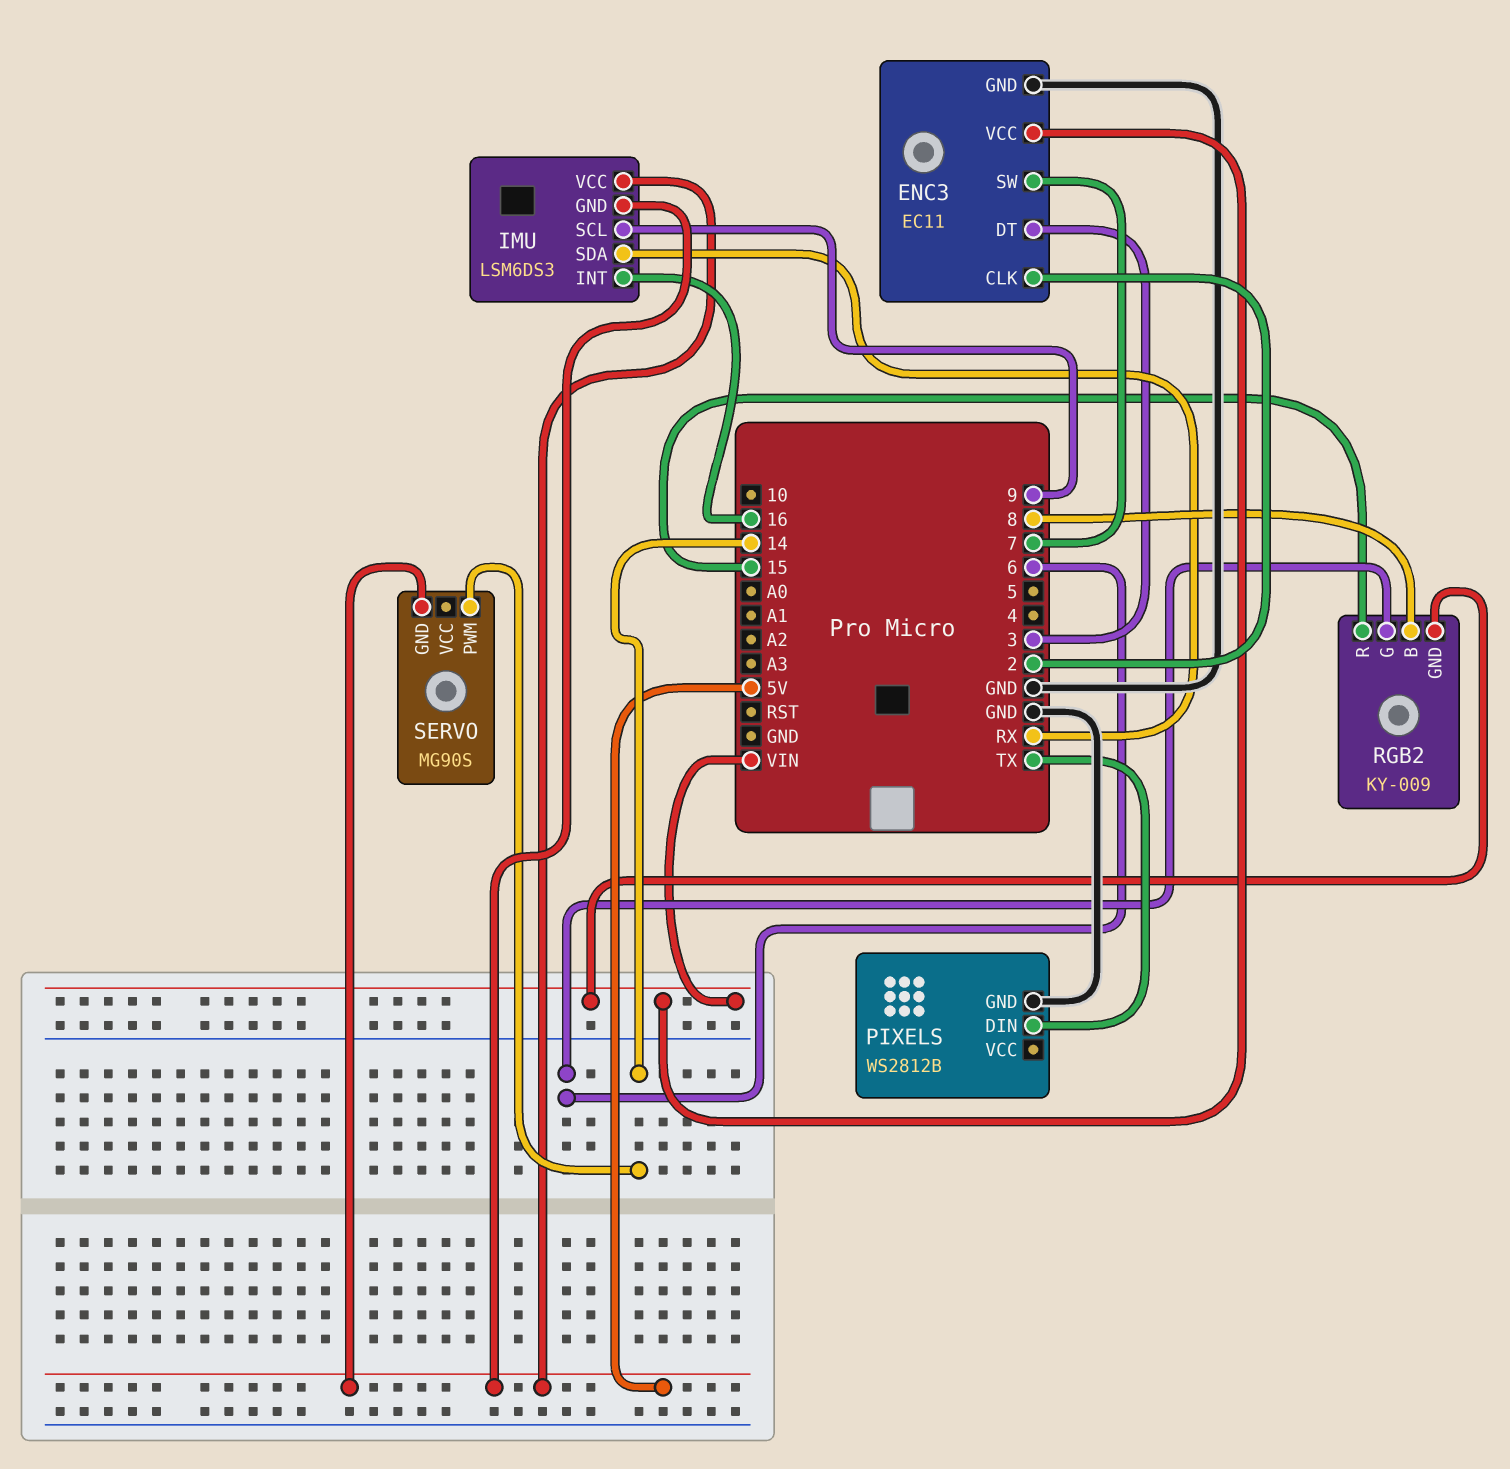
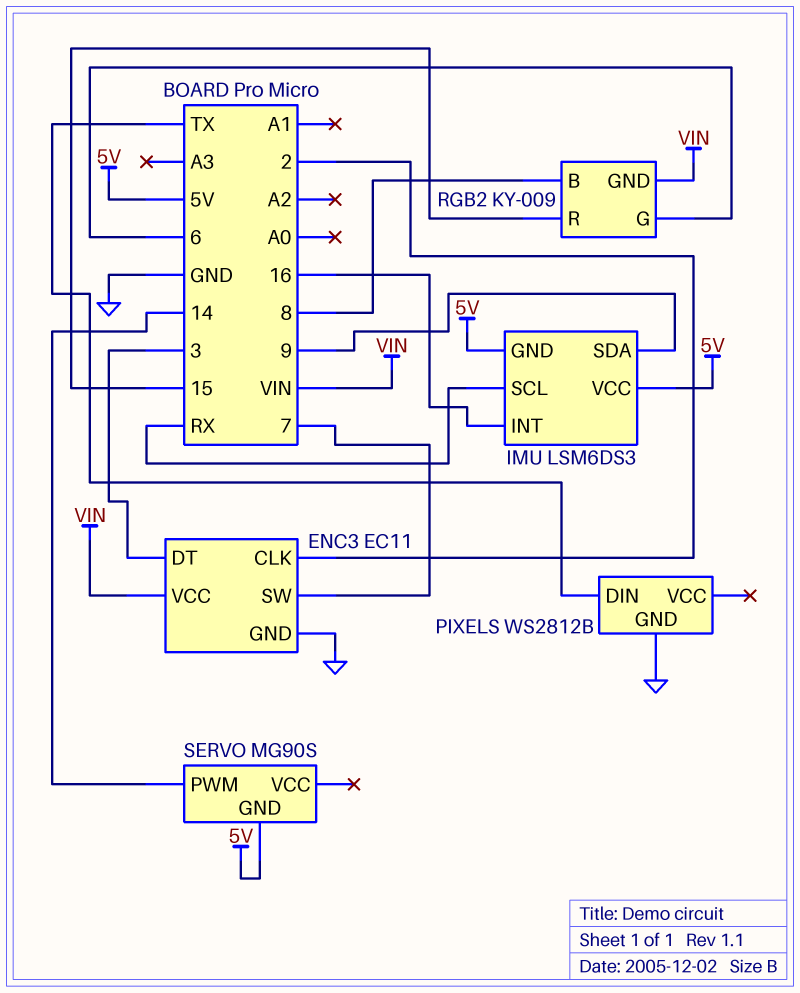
IMU pin SCL: 9 -> RX
IMU pin SDA: RX -> 9

